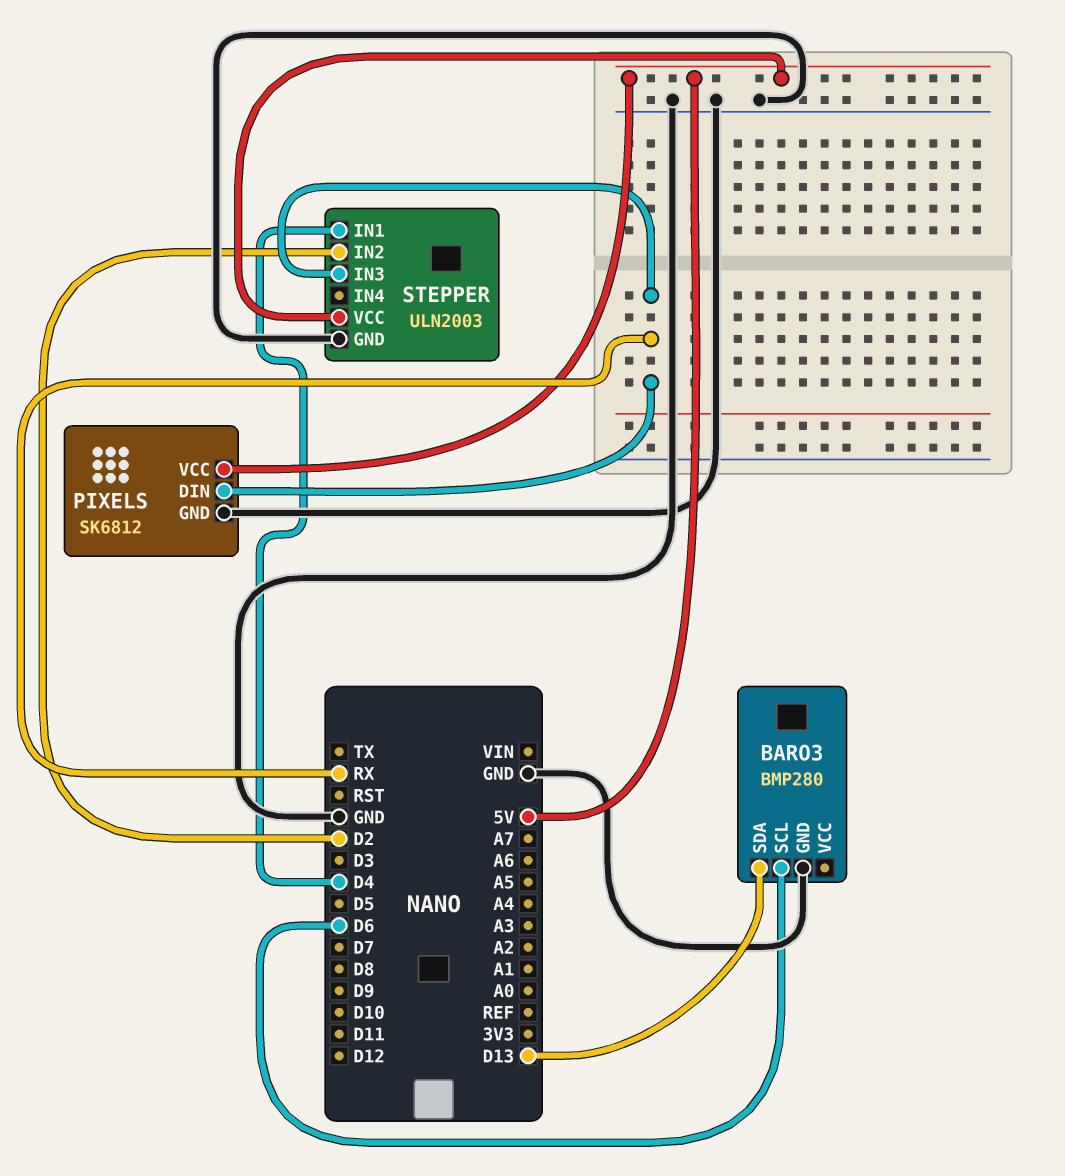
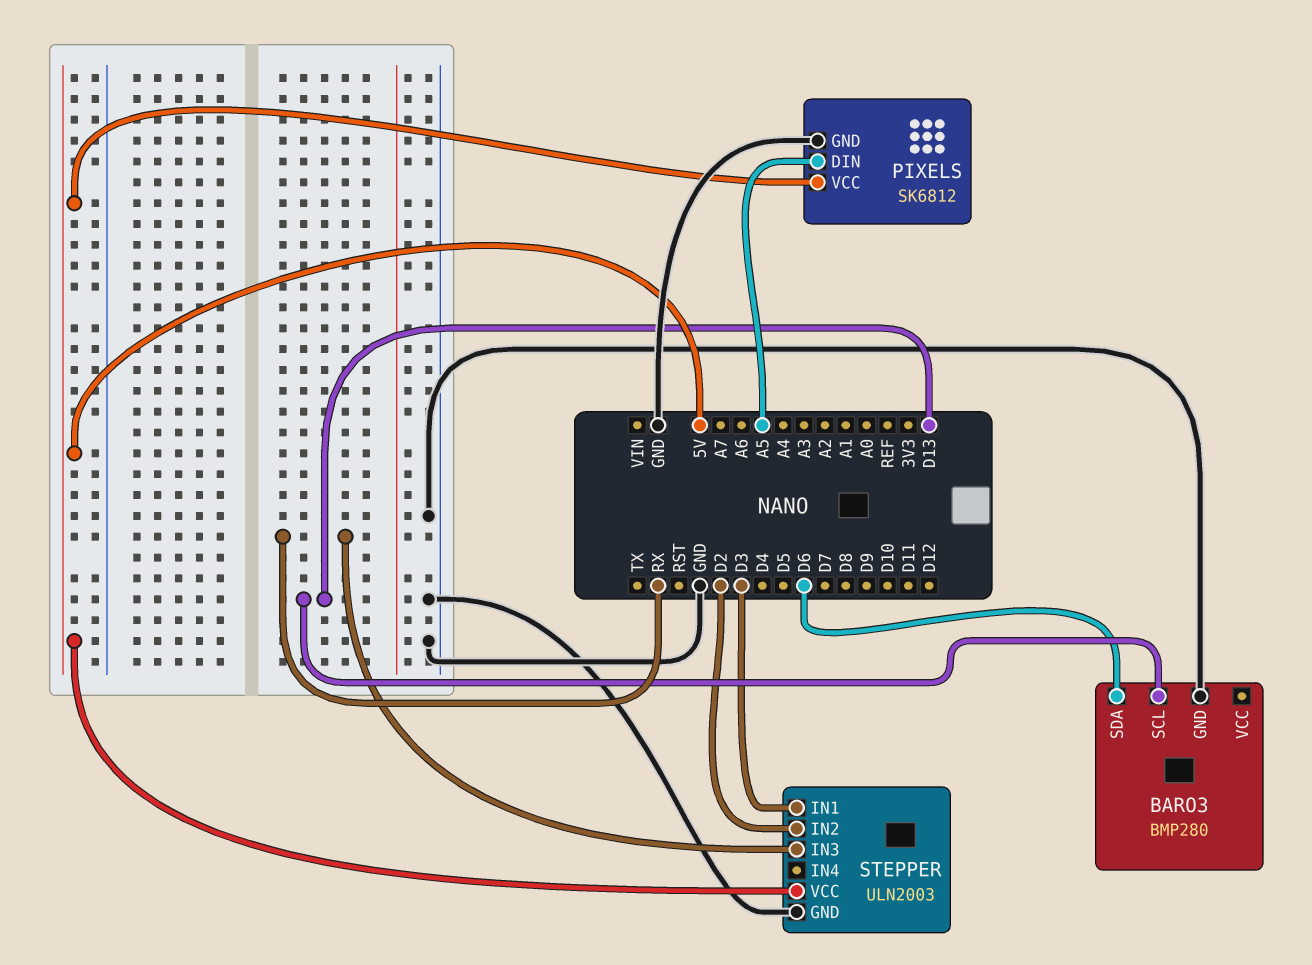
BARO3 pin SCL: D6 -> D13
BARO3 pin SDA: D13 -> D6
PIXELS pin DIN: RX -> A5
STEPPER pin IN1: D4 -> D3

